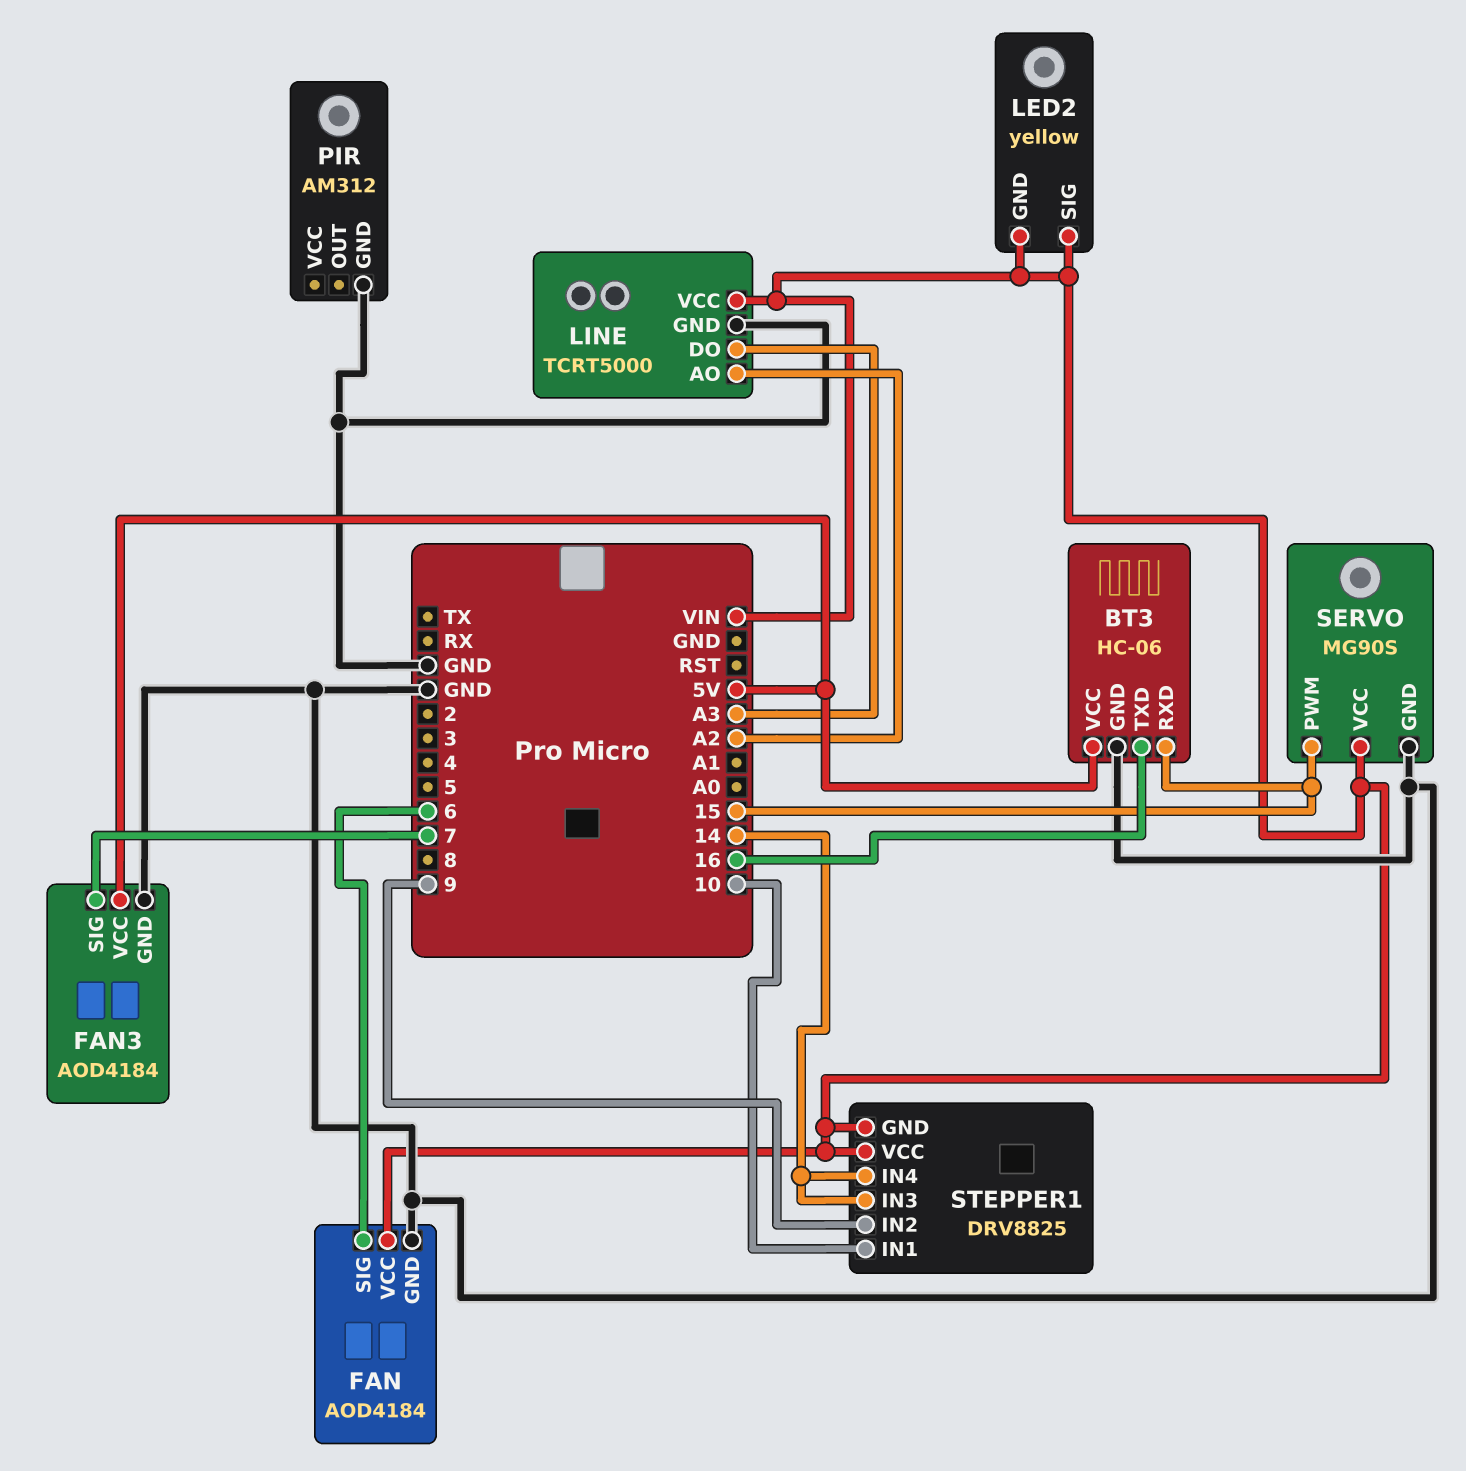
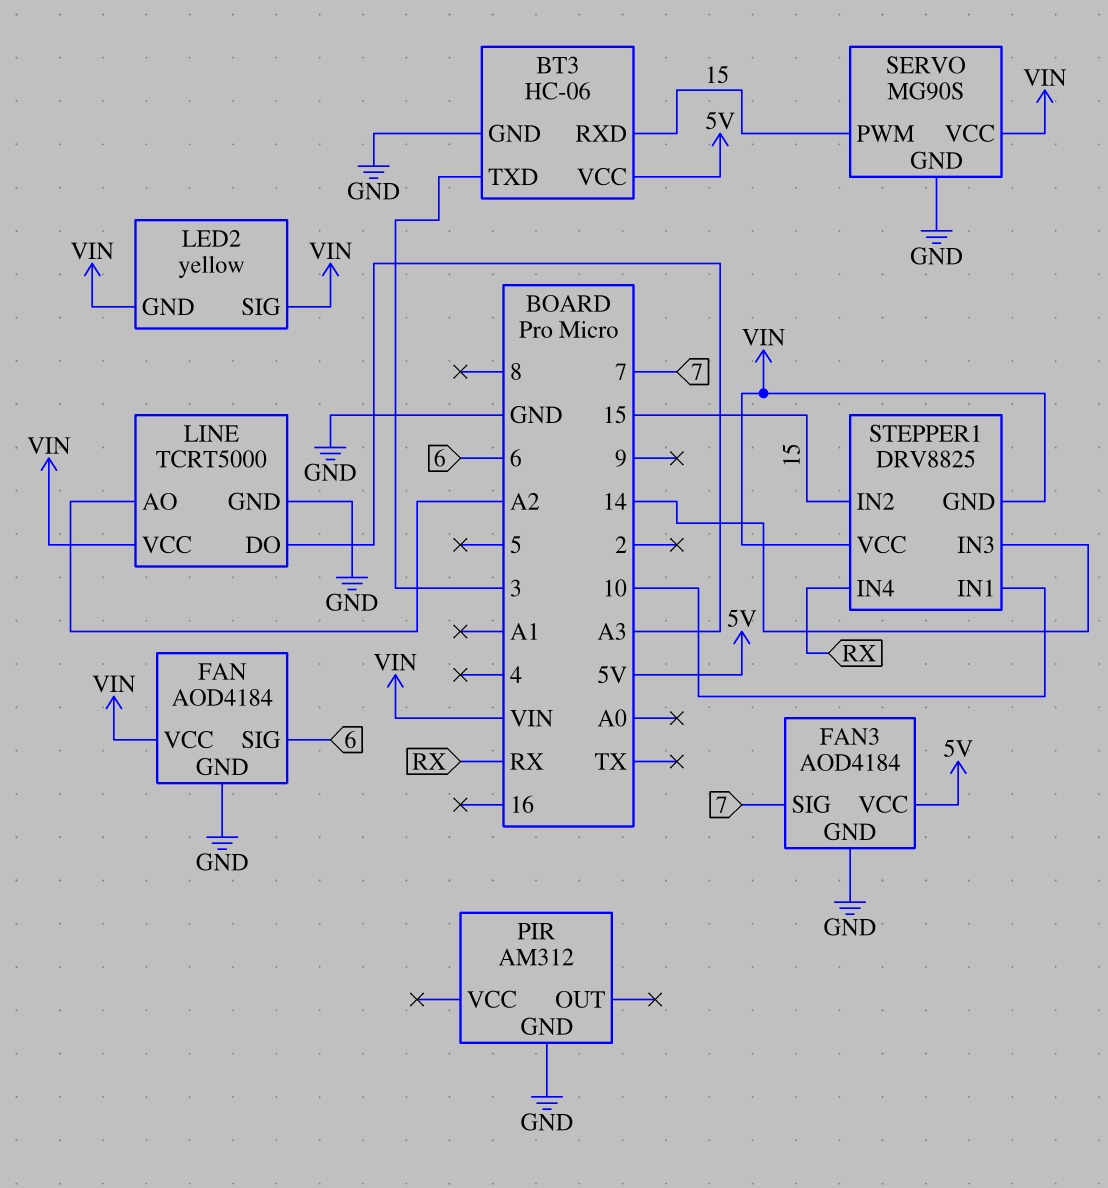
BT3 pin TXD: 16 -> 3
STEPPER1 pin IN2: 9 -> 15
STEPPER1 pin IN4: 14 -> RX

